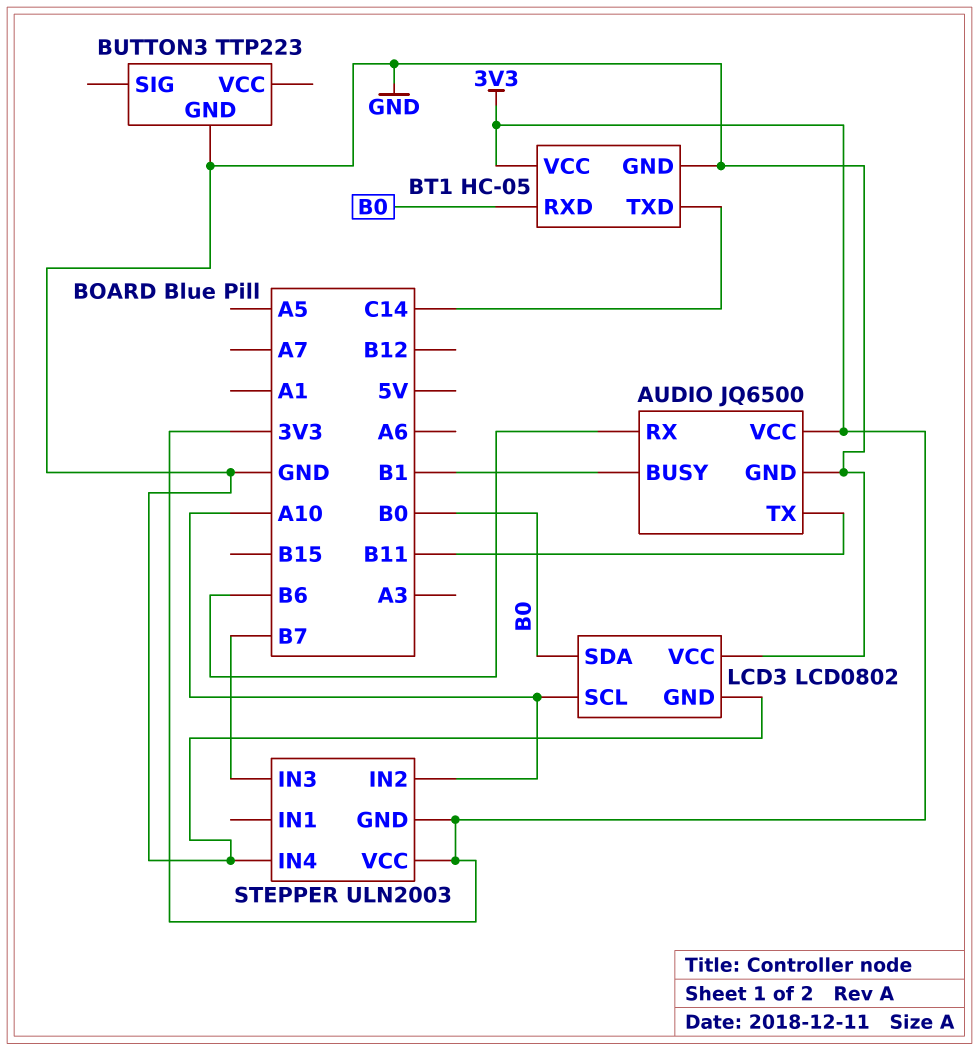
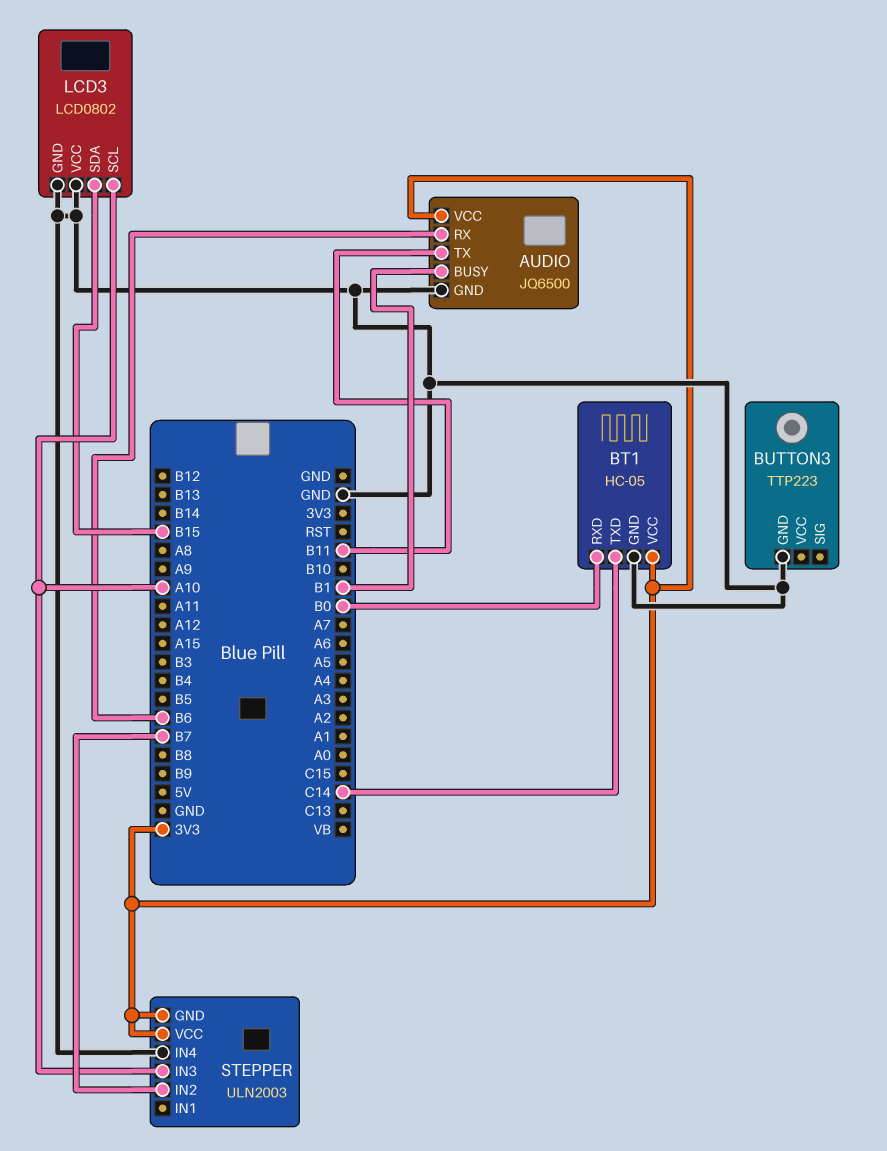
LCD3 pin SDA: B0 -> B15
STEPPER pin IN2: A10 -> B7
STEPPER pin IN3: B7 -> A10

